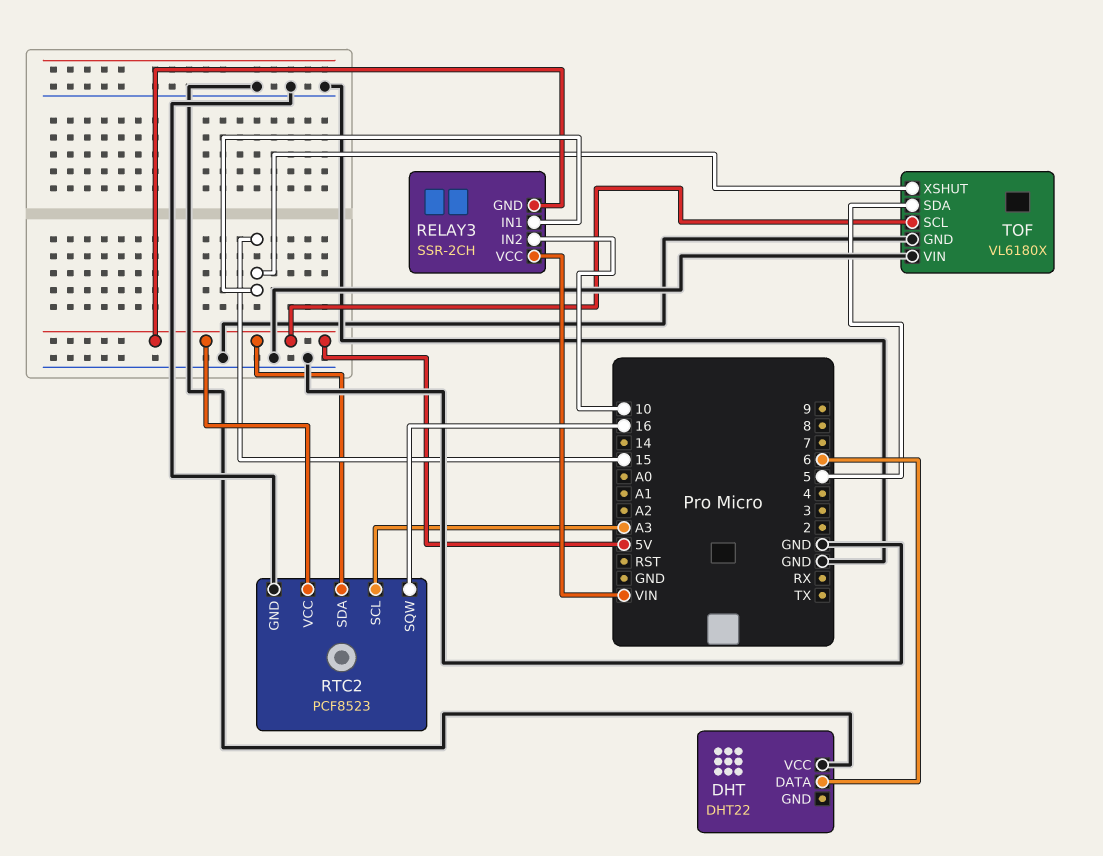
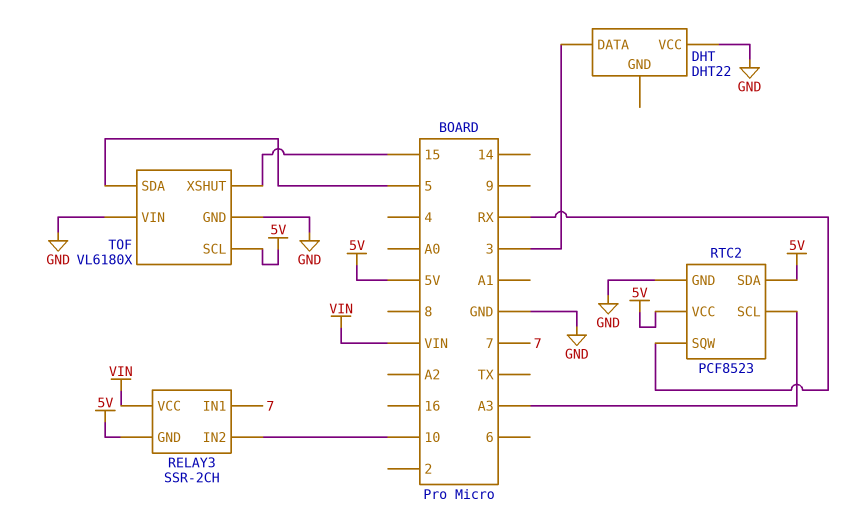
DHT pin DATA: 6 -> 3
RELAY3 pin IN1: 15 -> 7
RTC2 pin SQW: 16 -> RX

